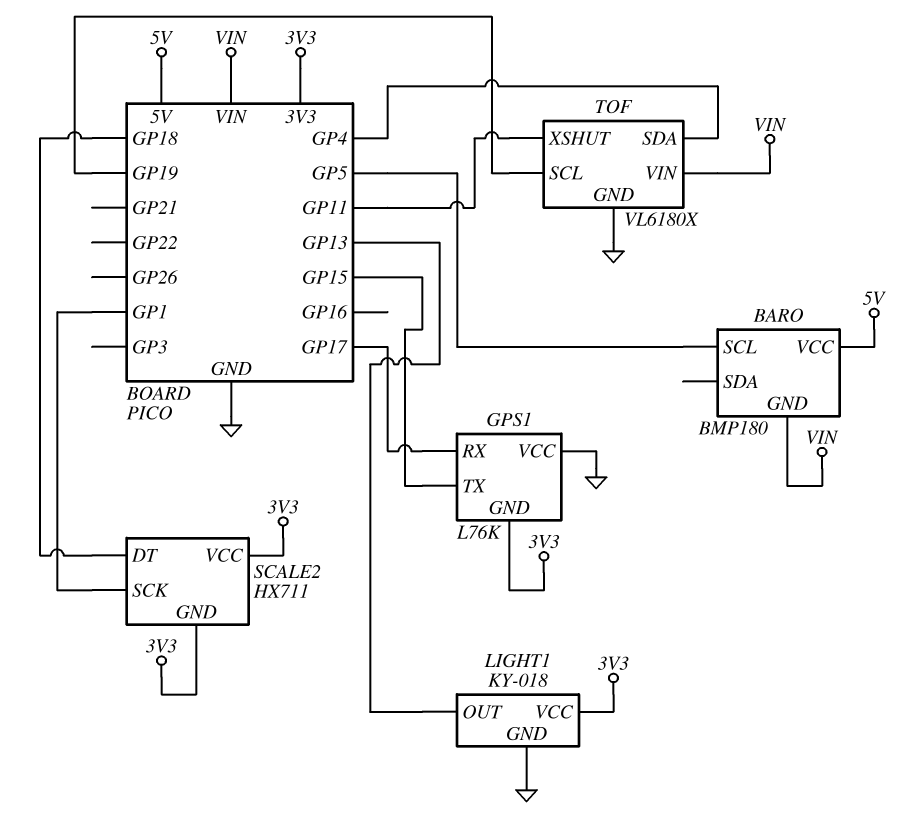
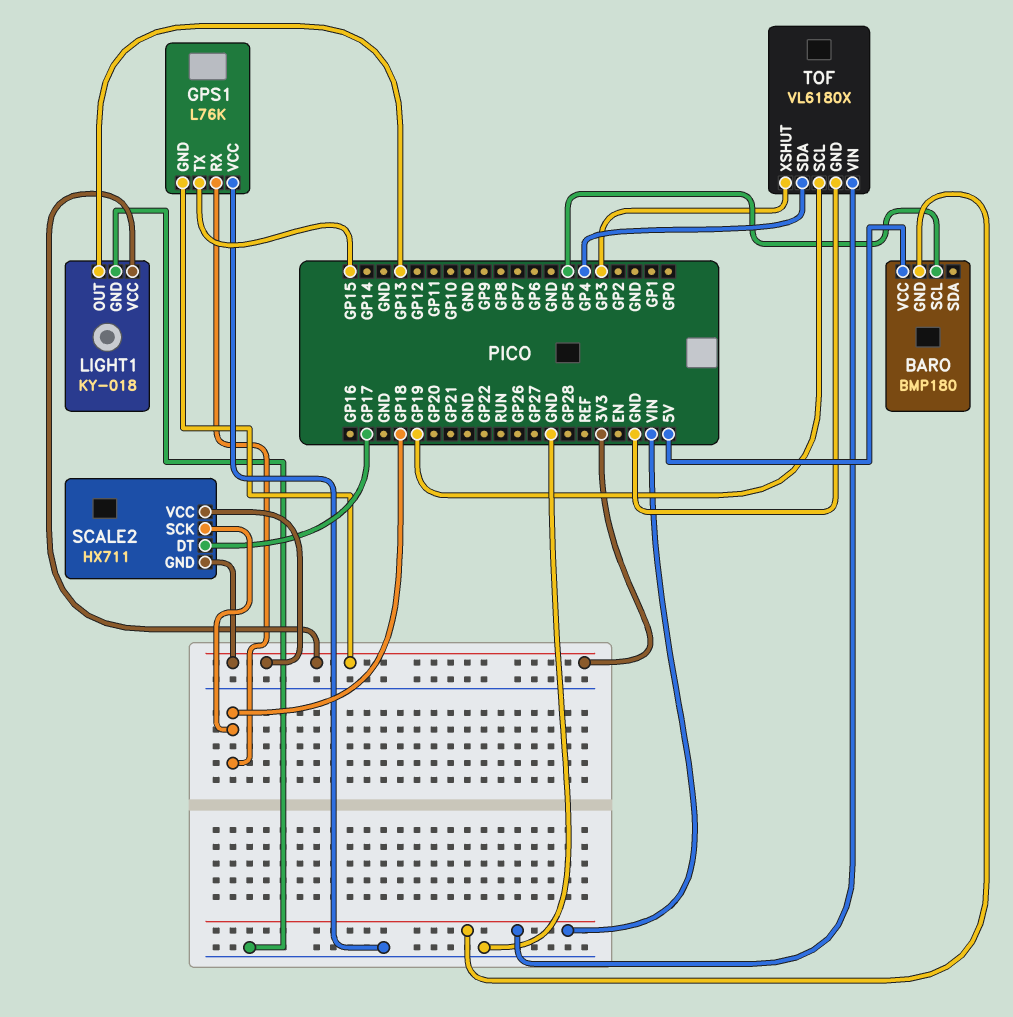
GPS1 pin RX: GP17 -> GP18
SCALE2 pin DT: GP18 -> GP17
SCALE2 pin SCK: GP1 -> GP18
TOF pin XSHUT: GP11 -> GP3

